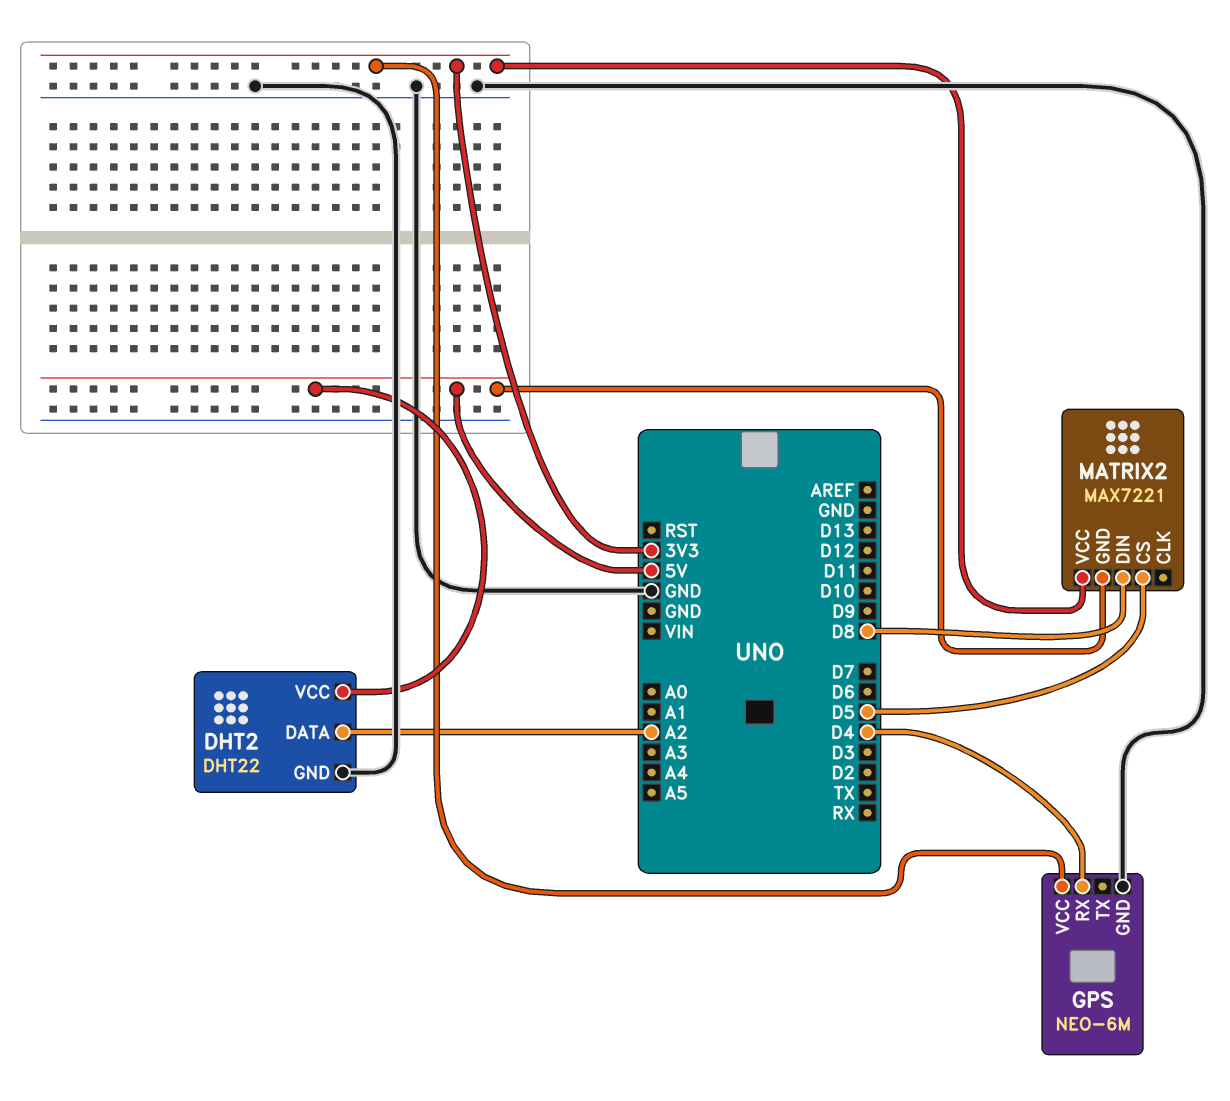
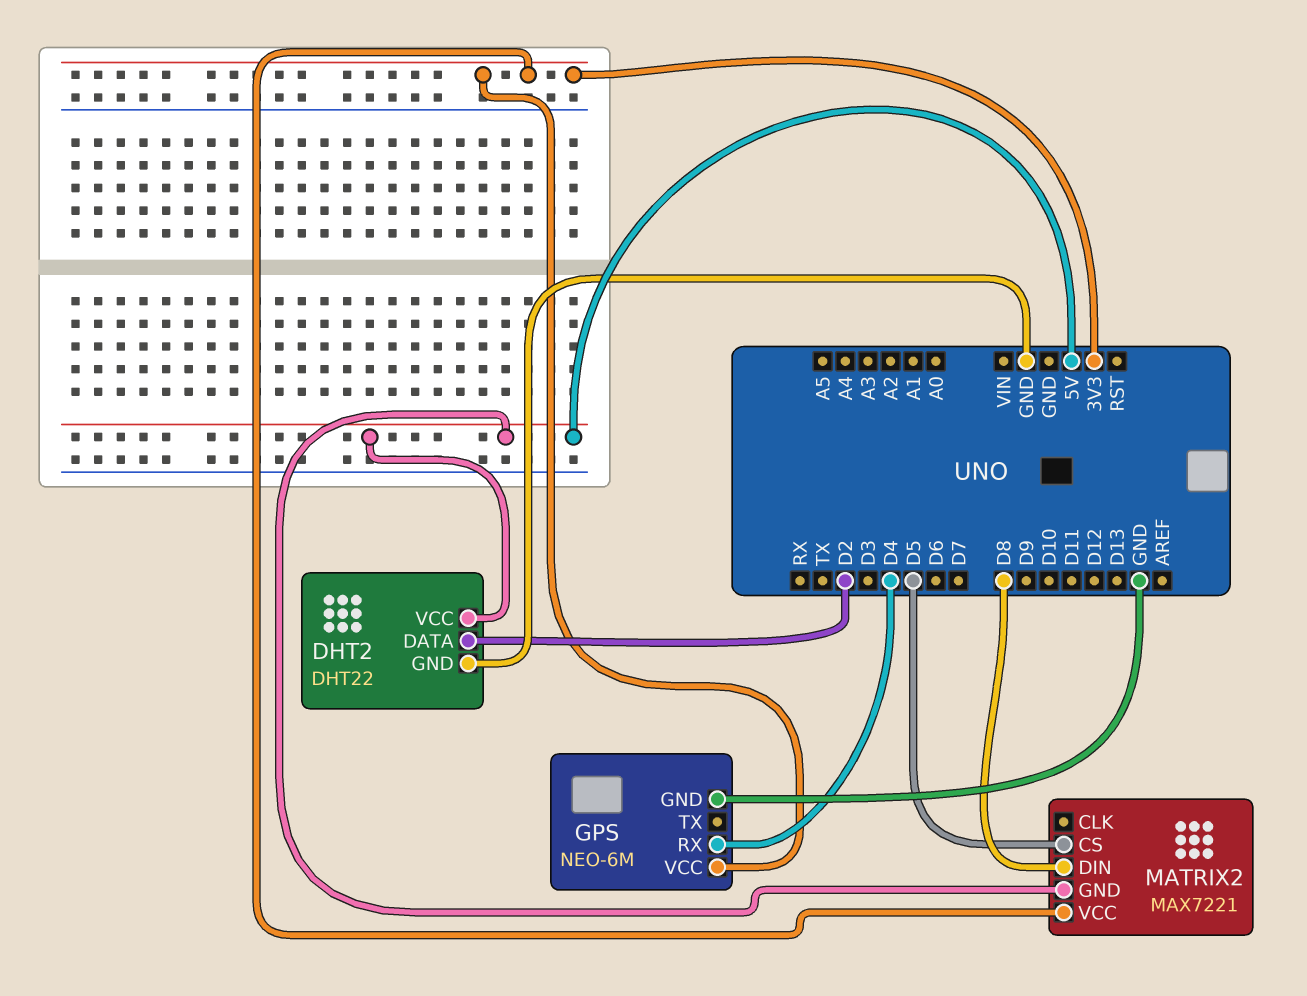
DHT2 pin DATA: A2 -> D2

